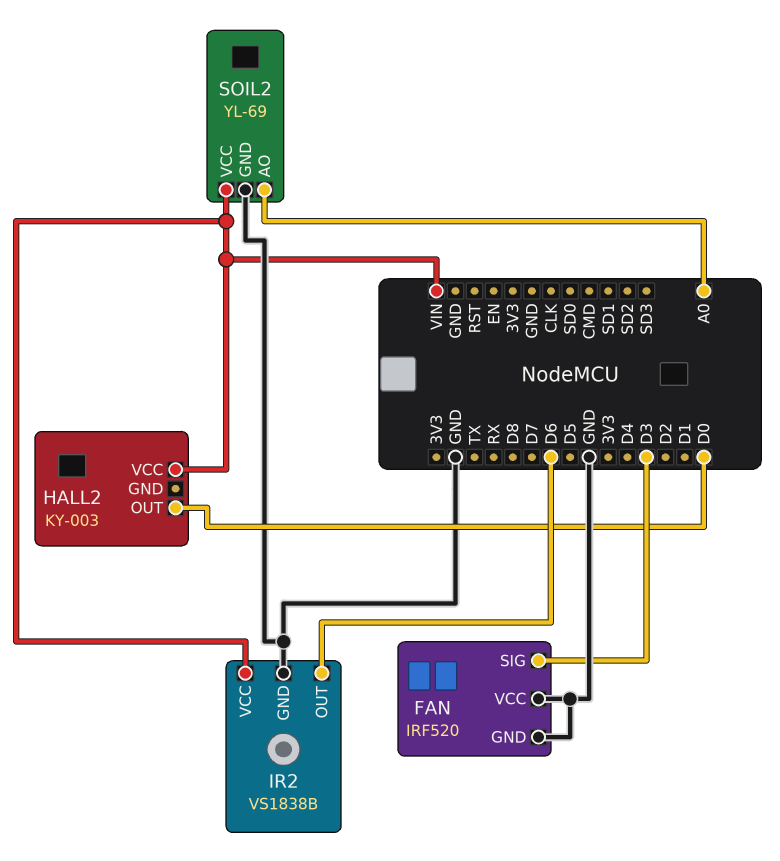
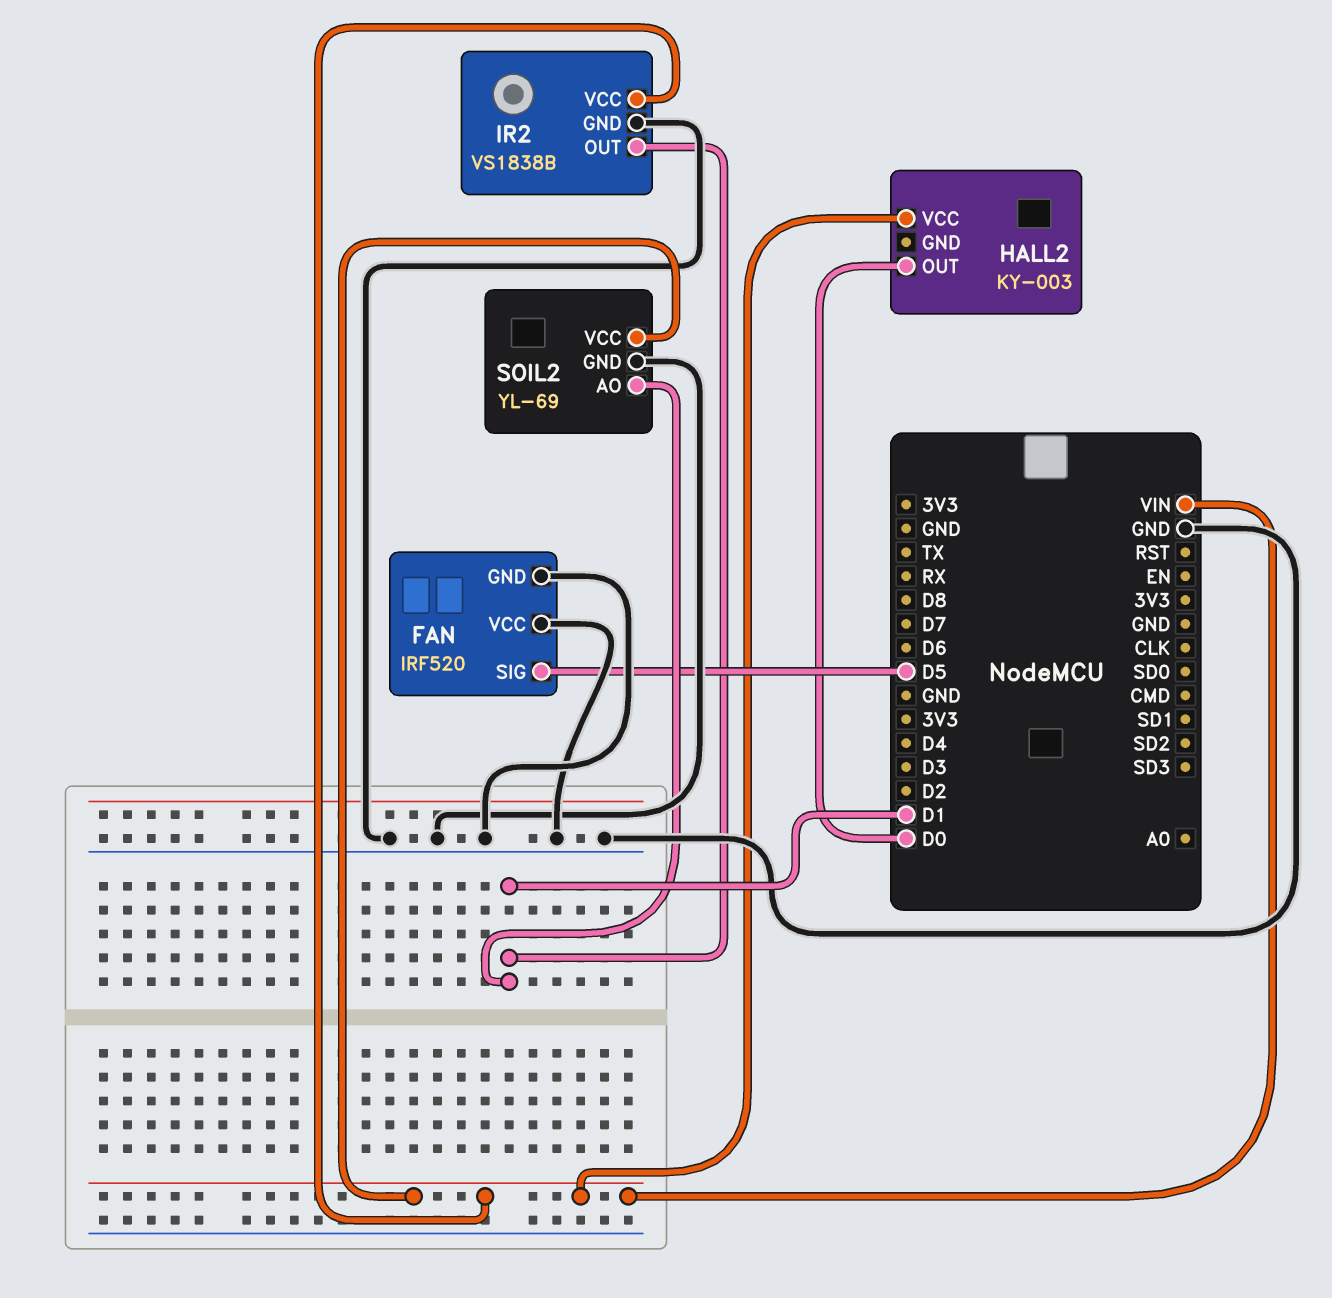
FAN pin SIG: D3 -> D5
IR2 pin OUT: D6 -> D1
SOIL2 pin AO: A0 -> D1

